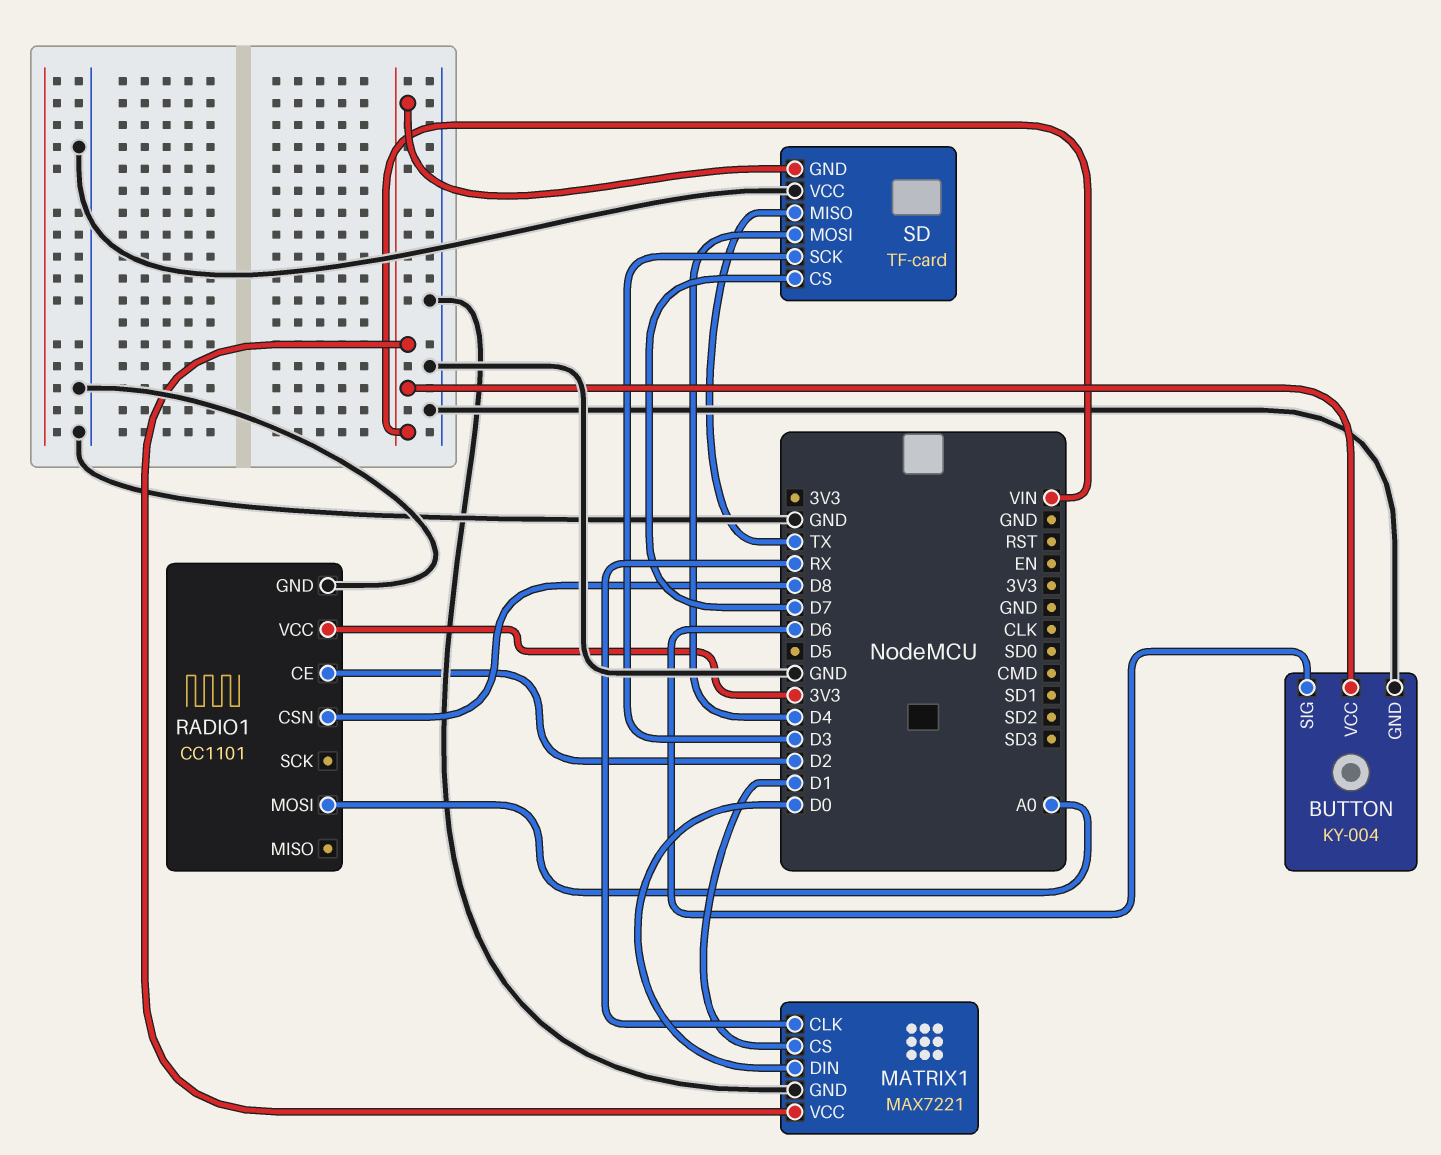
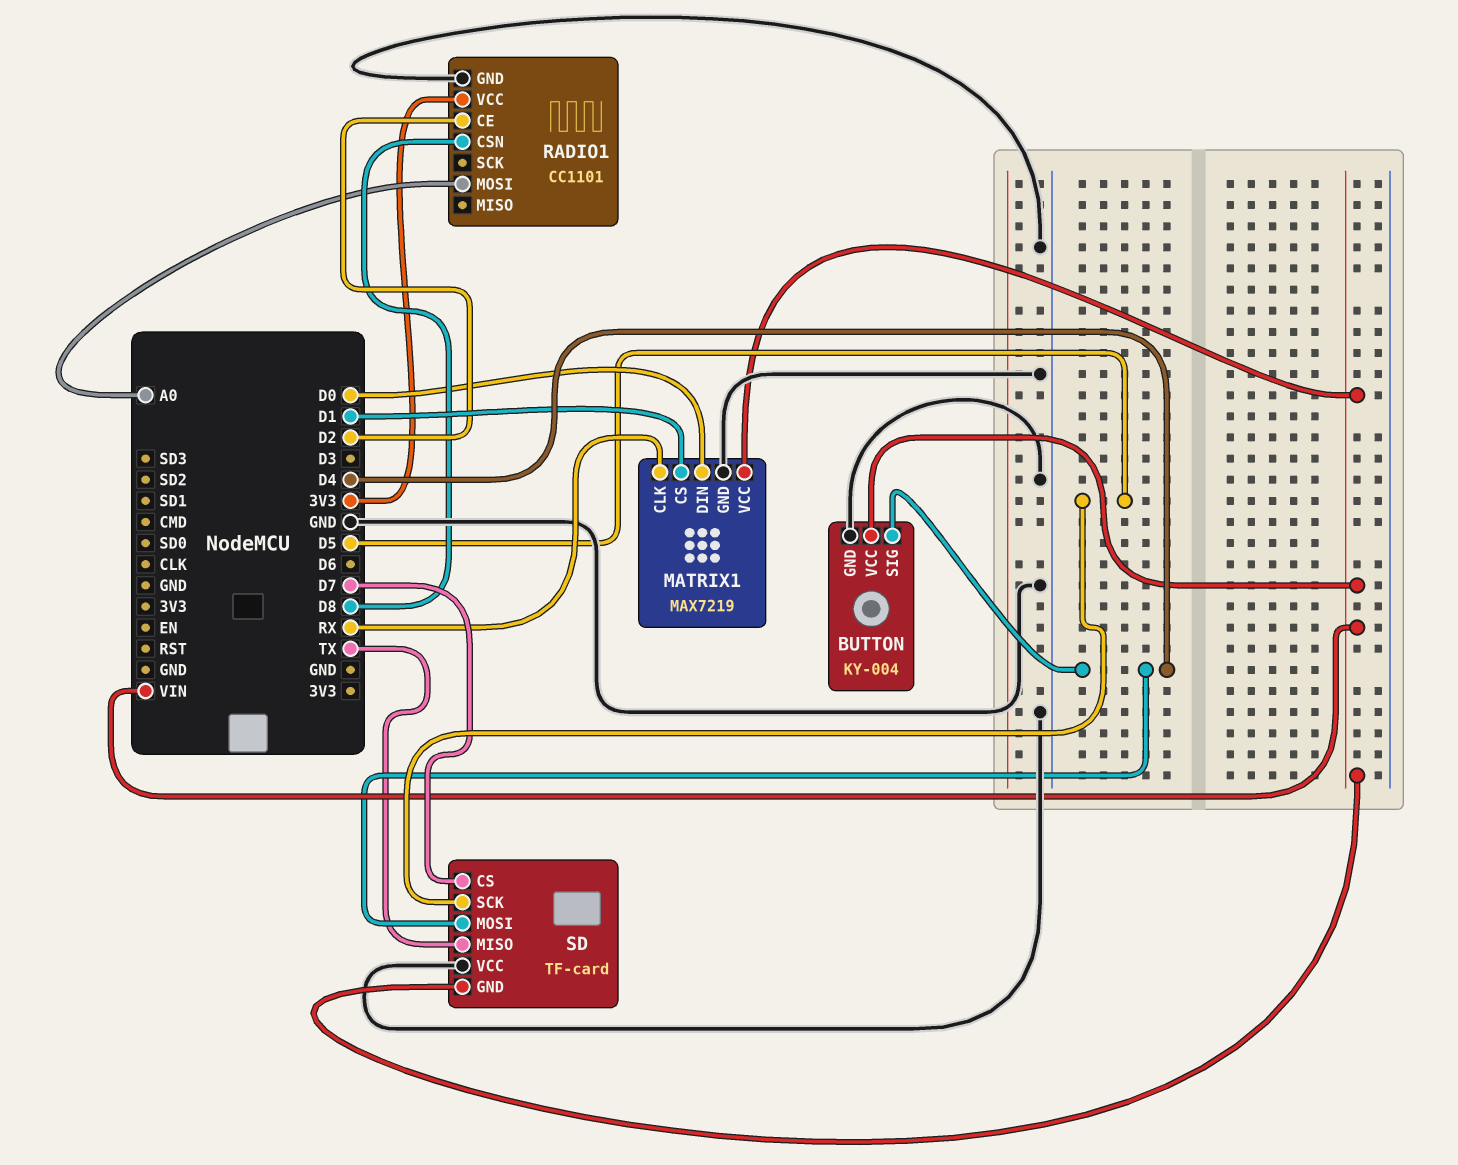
BUTTON pin SIG: D6 -> D4
MATRIX1: MAX7221 -> MAX7219
SD pin SCK: D3 -> D5

